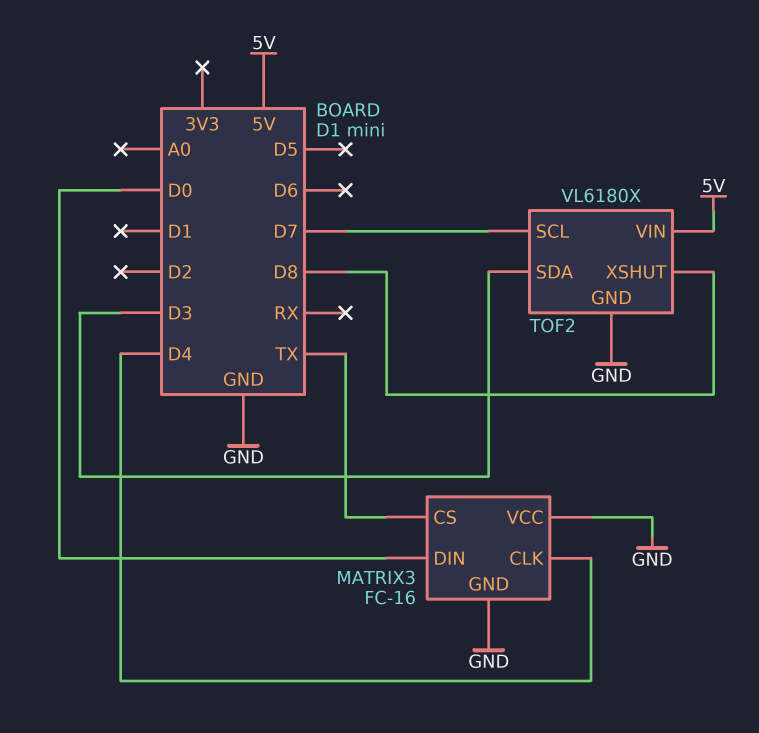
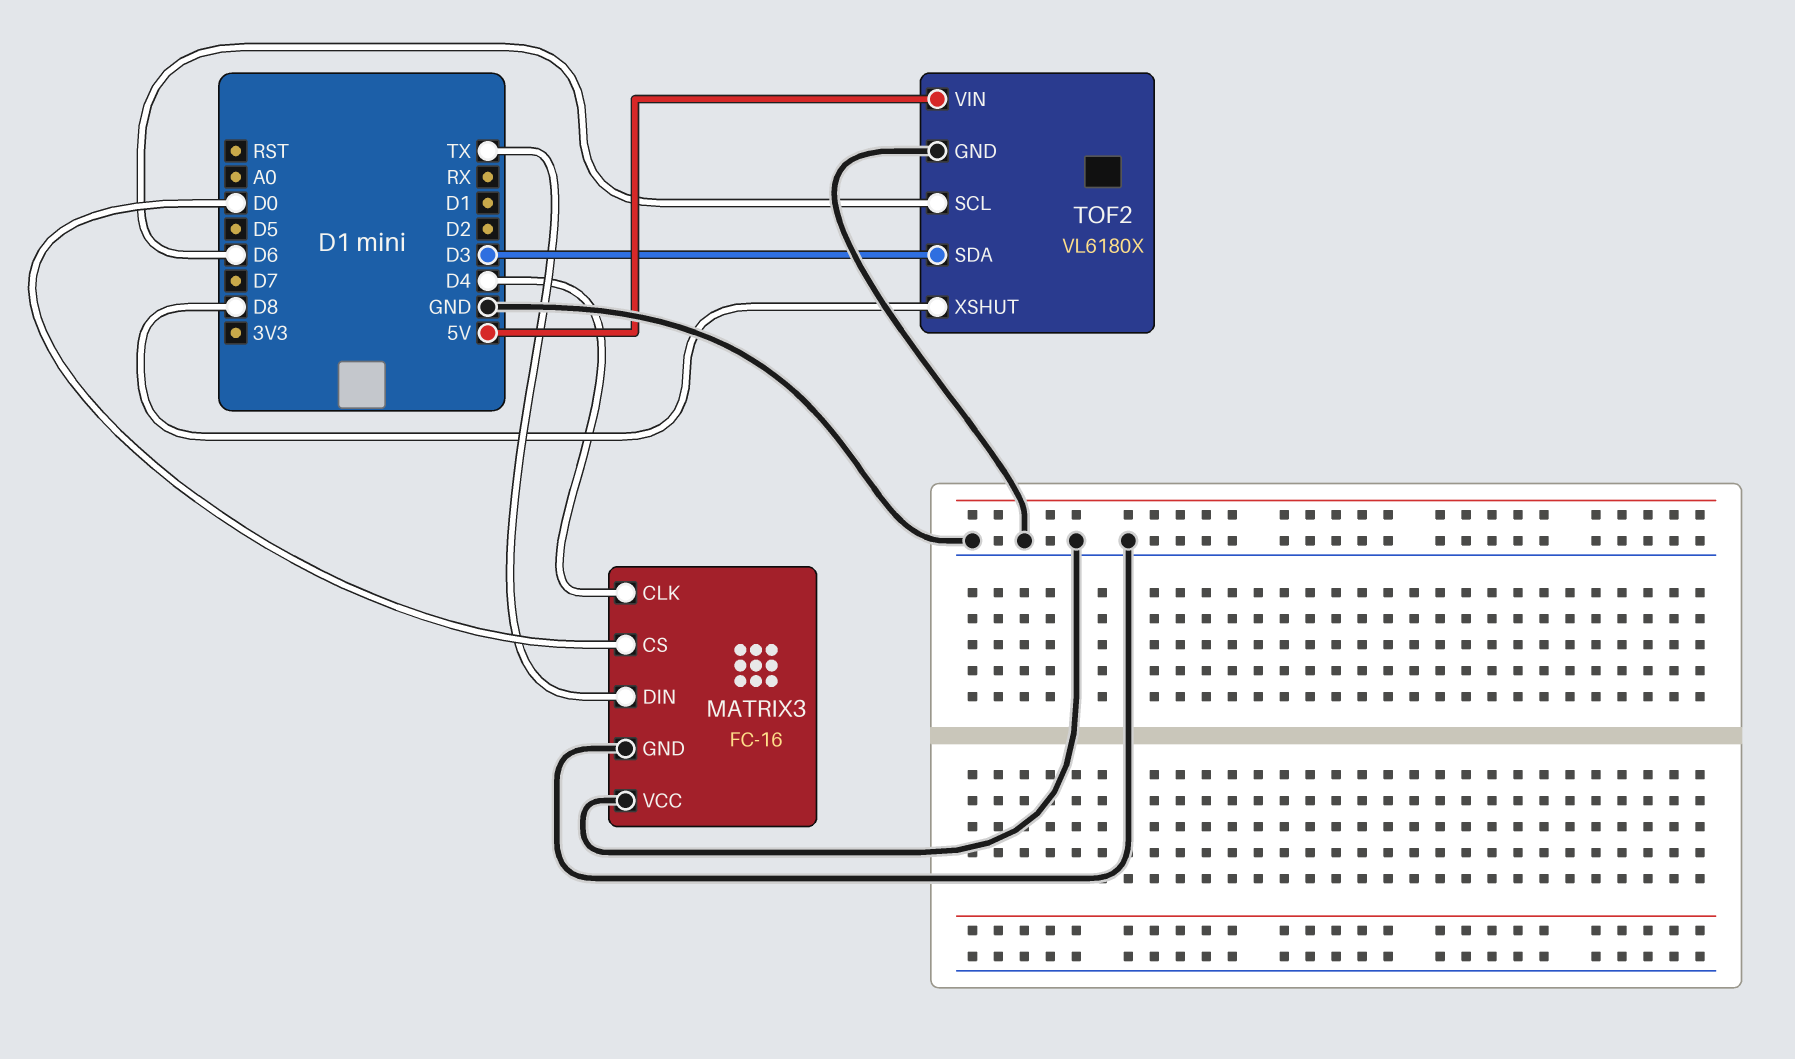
MATRIX3 pin CS: TX -> D0
MATRIX3 pin DIN: D0 -> TX
TOF2 pin SCL: D7 -> D6

